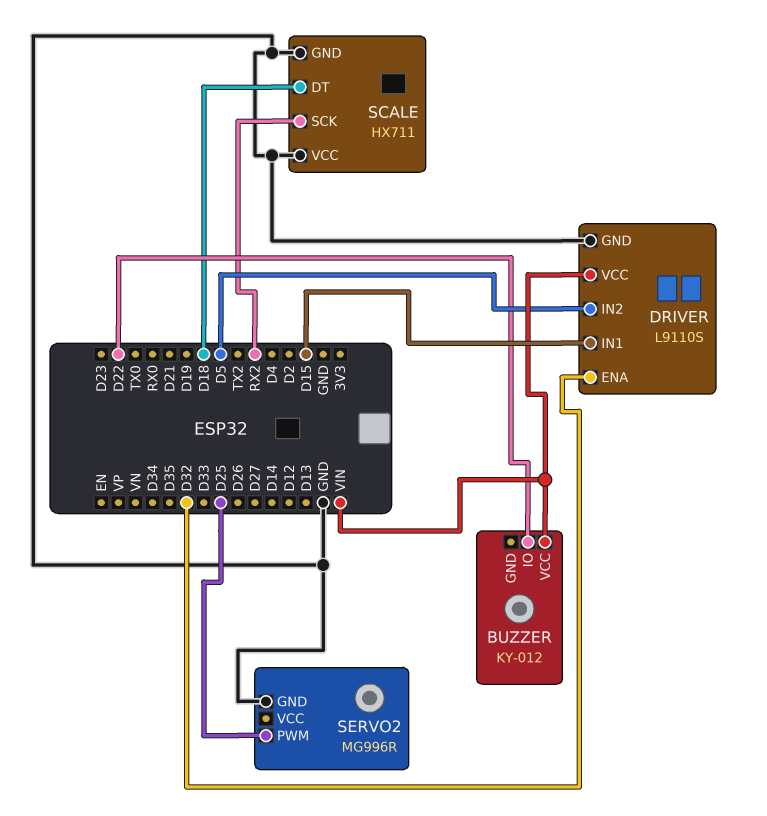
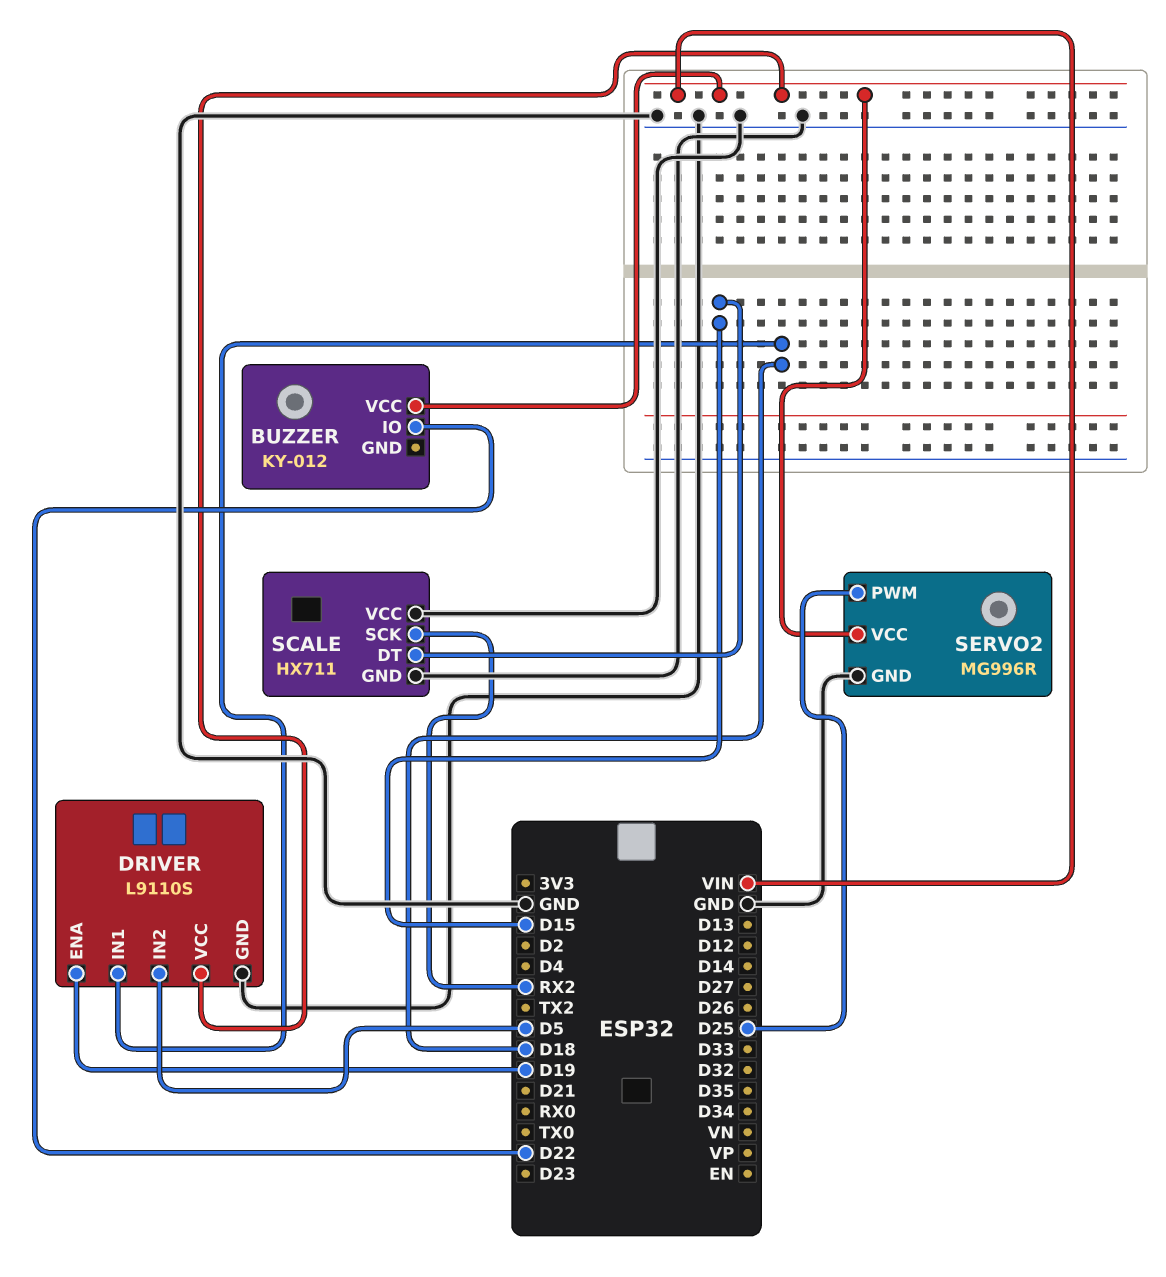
DRIVER pin ENA: D32 -> D19
DRIVER pin IN1: D15 -> D18
SCALE pin DT: D18 -> D15
SERVO2 pin VCC: none -> VIN

